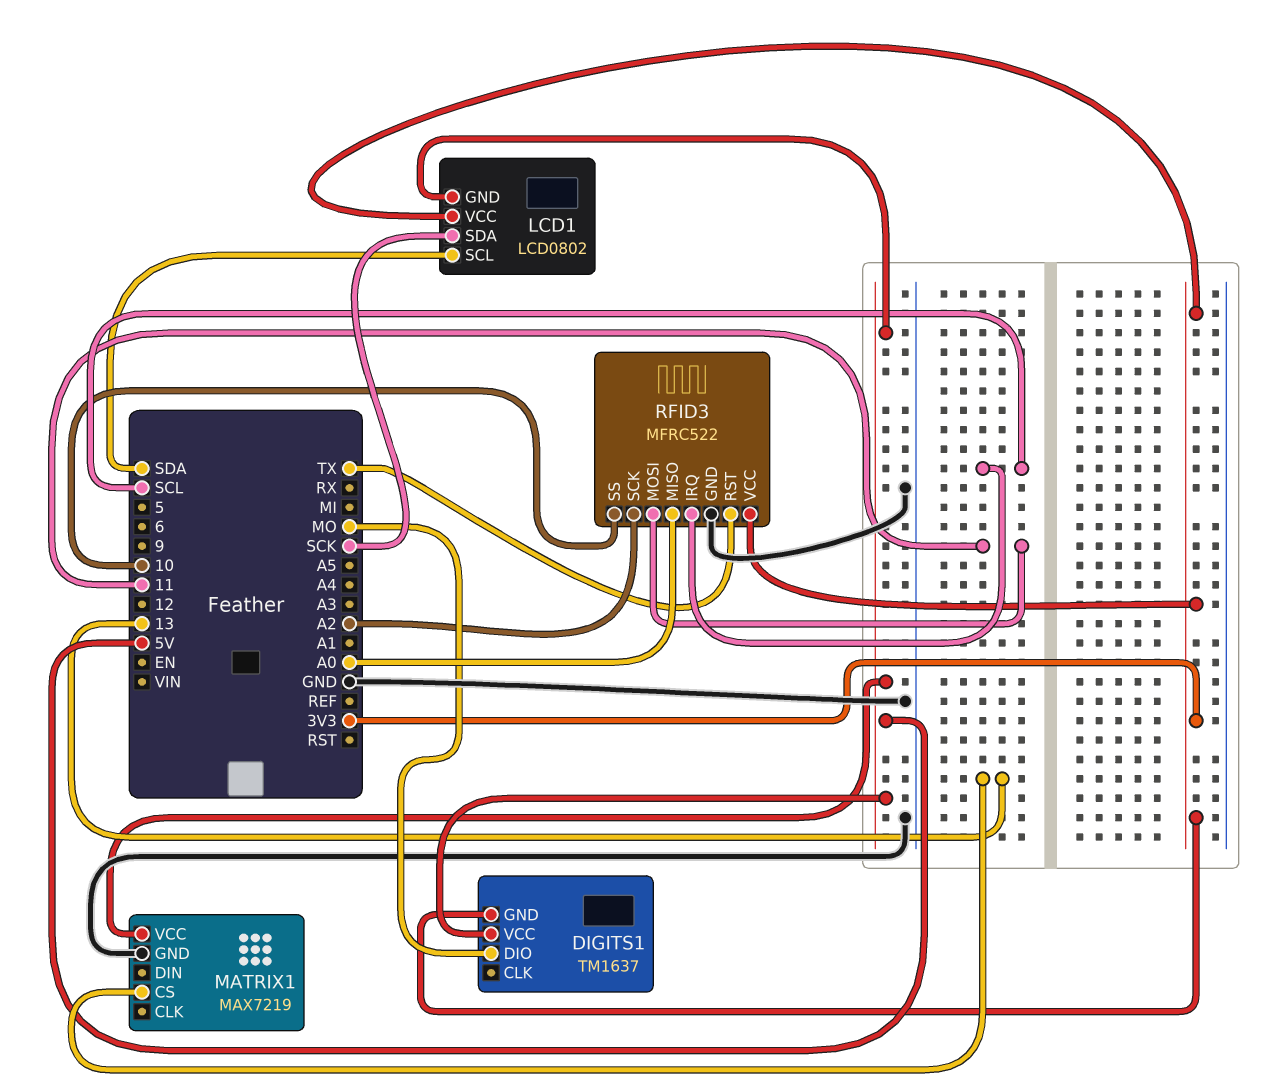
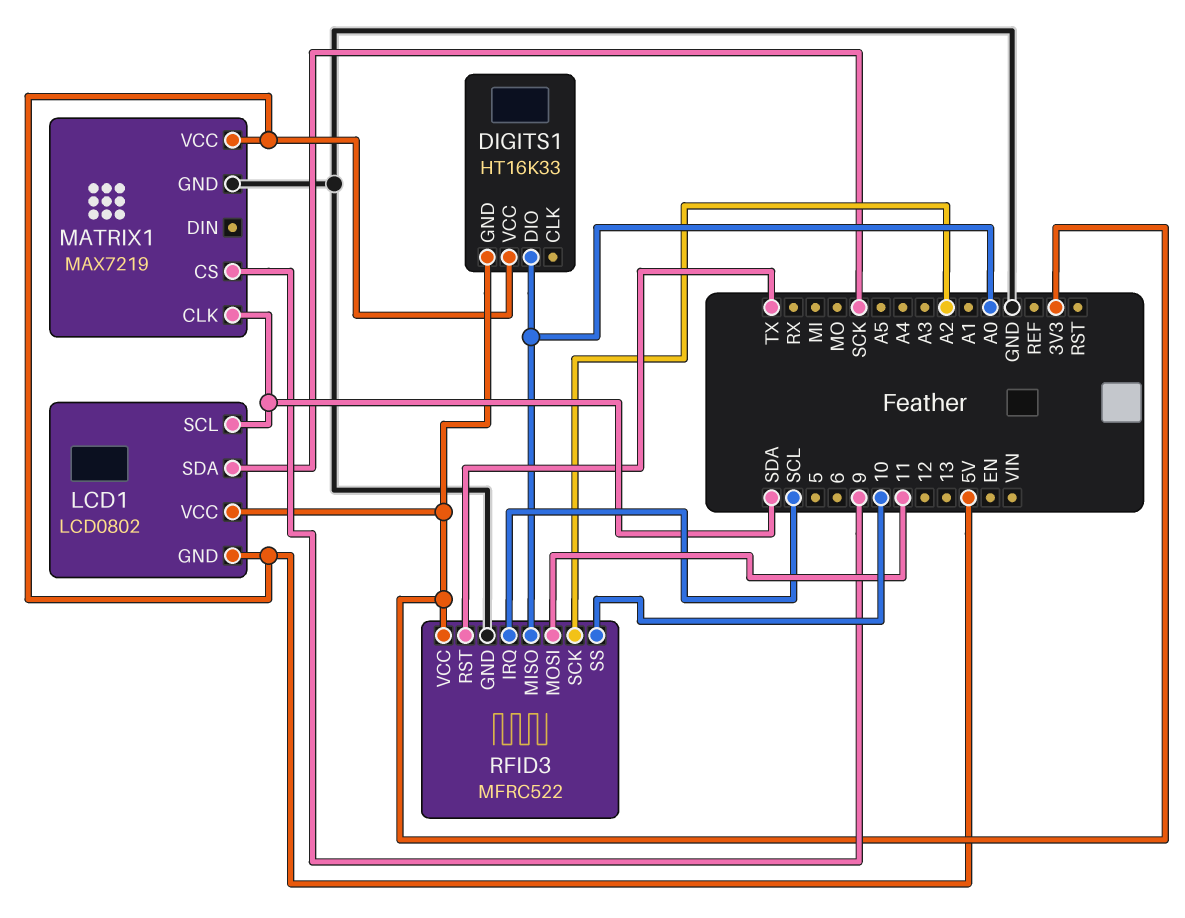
DIGITS1: TM1637 -> HT16K33
DIGITS1 pin DIO: MO -> A0
MATRIX1 pin CLK: none -> SDA
MATRIX1 pin CS: 13 -> 9

